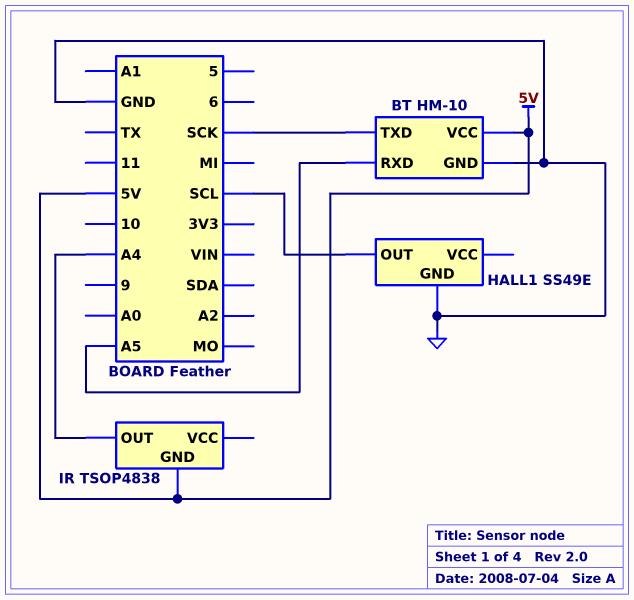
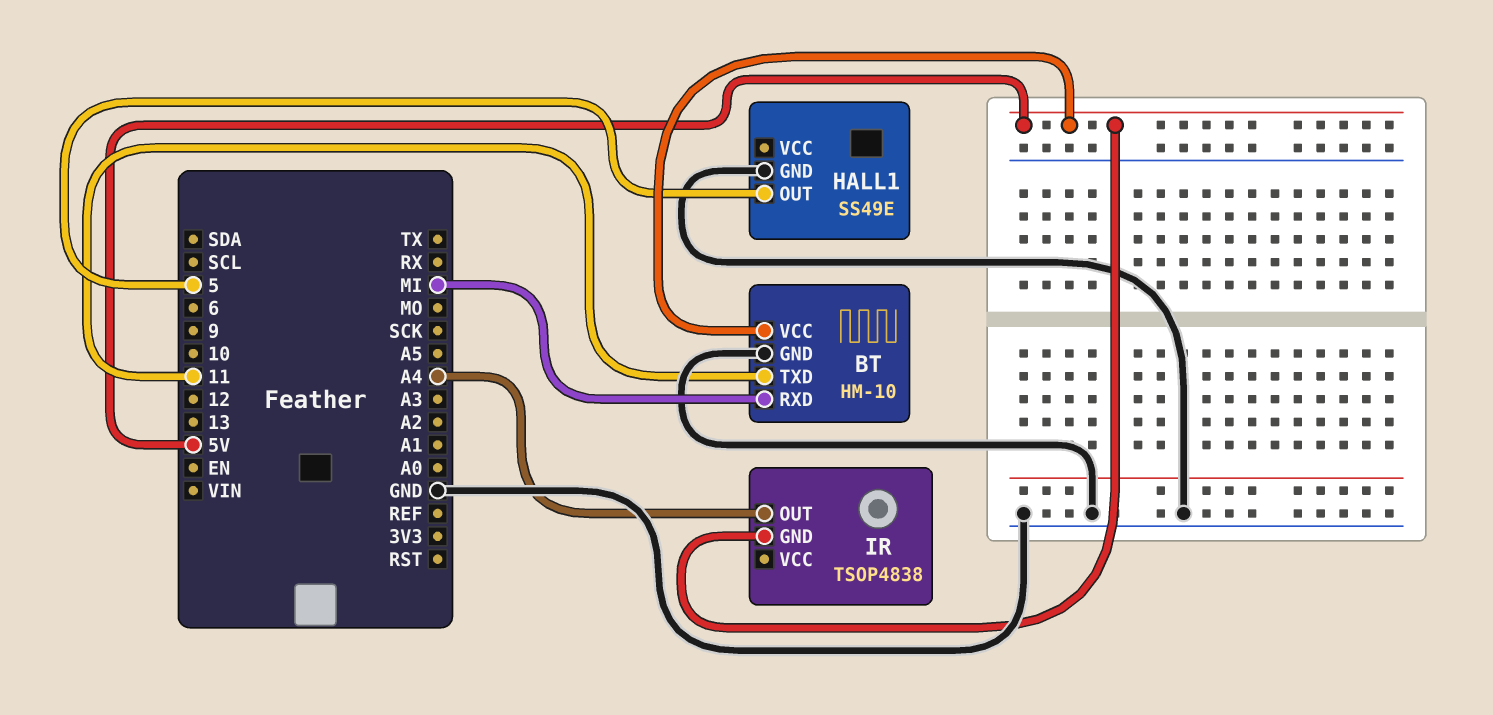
BT pin RXD: A5 -> MI
BT pin TXD: SCK -> 11
HALL1 pin OUT: SCL -> 5

